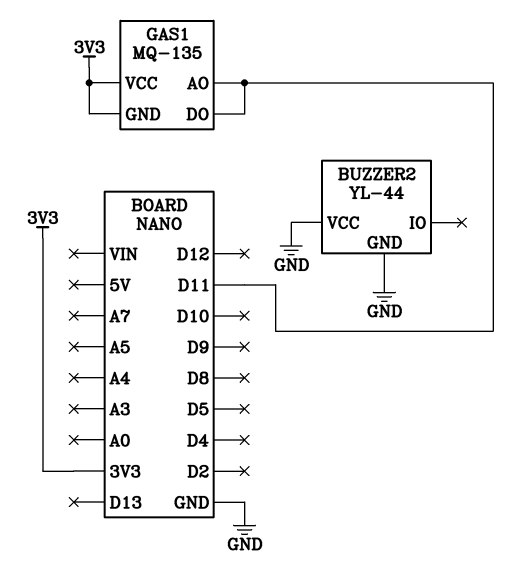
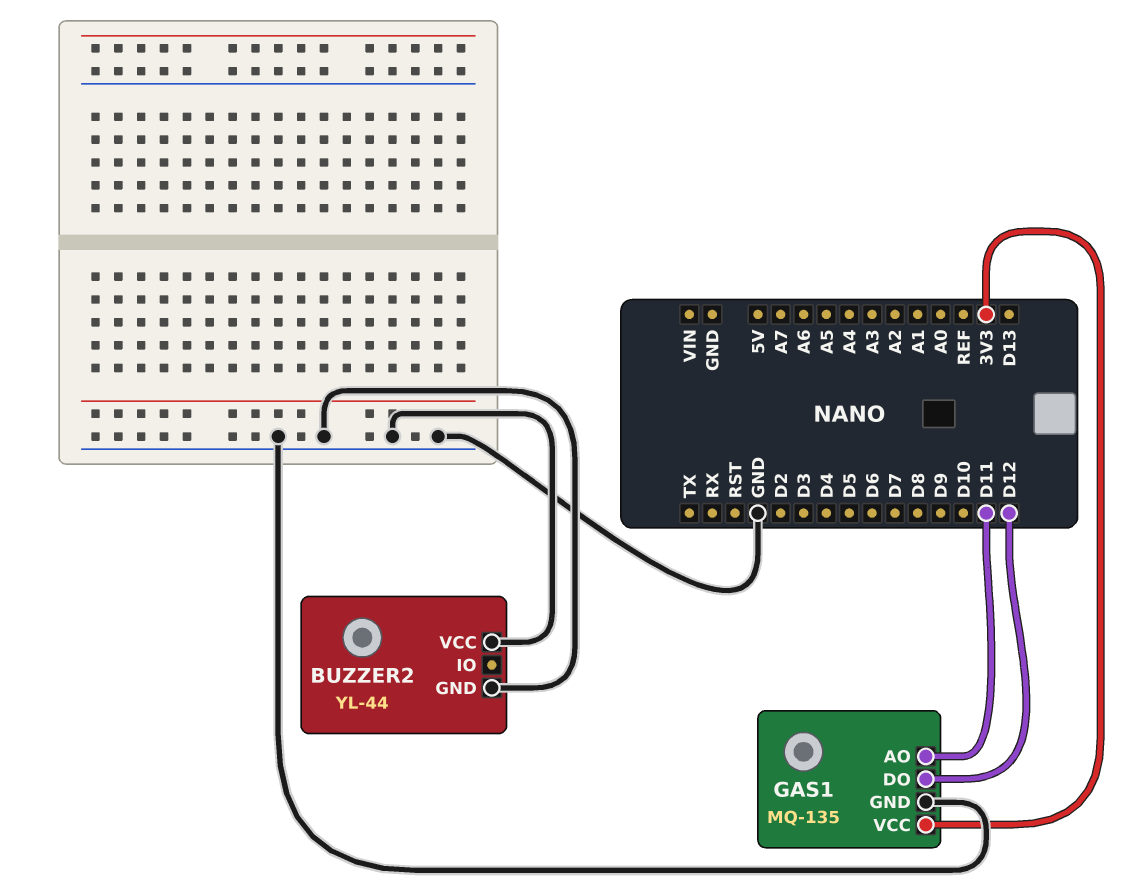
GAS1 pin DO: D11 -> D12
GAS1 pin GND: 3V3 -> GND

